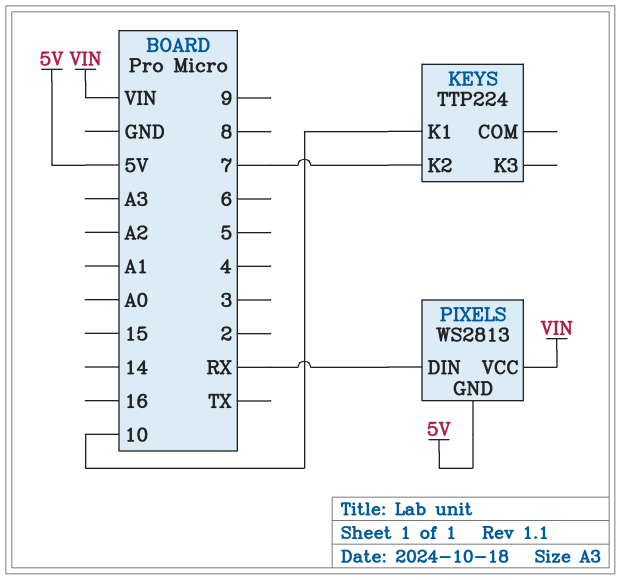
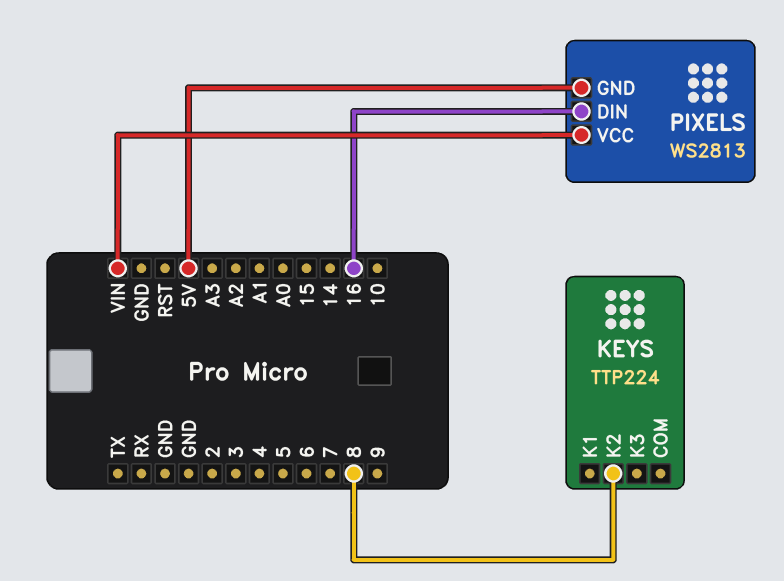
KEYS pin K1: 10 -> none
KEYS pin K2: 7 -> 8
PIXELS pin DIN: RX -> 16

